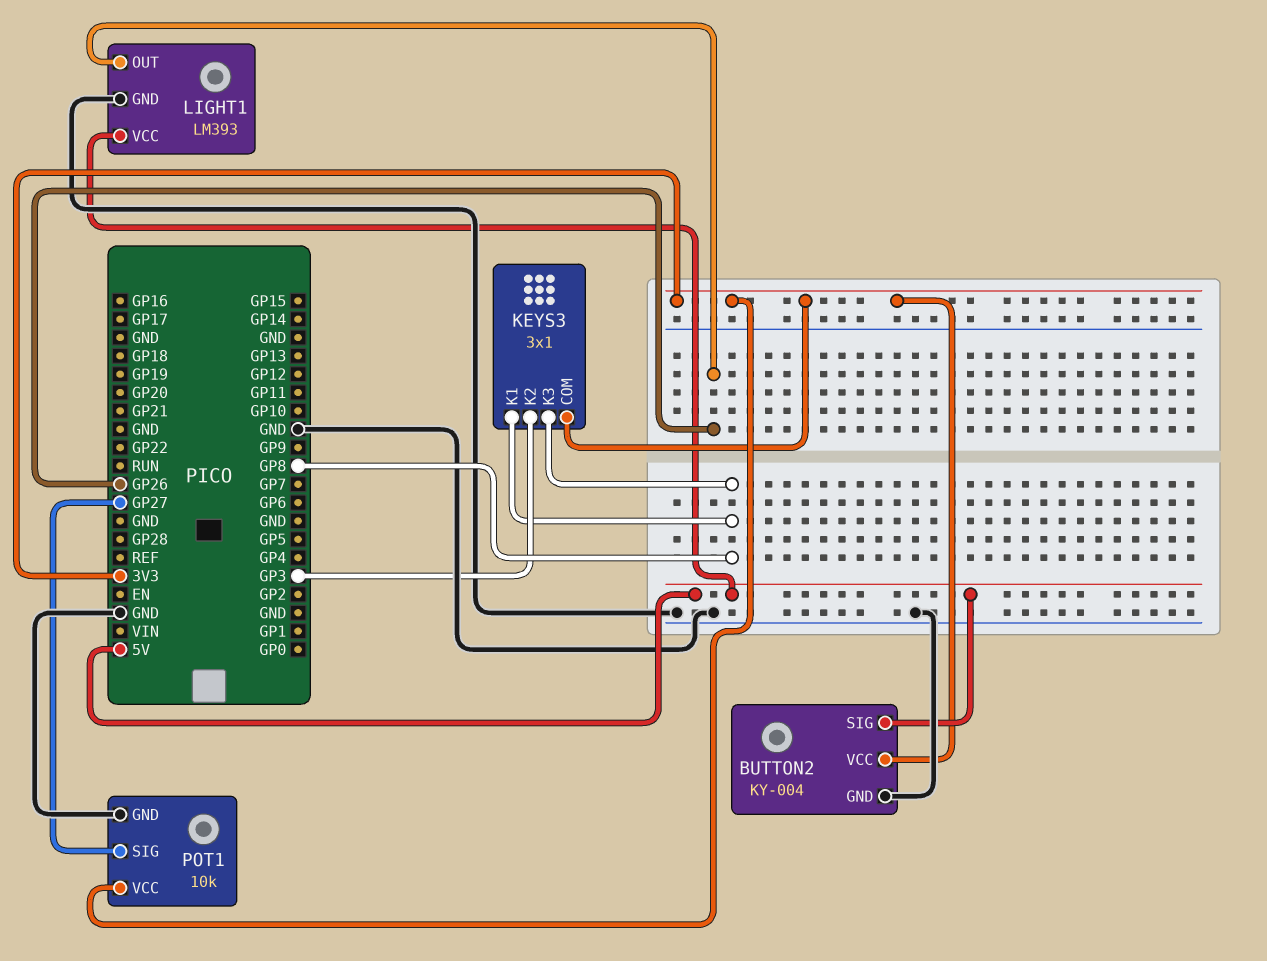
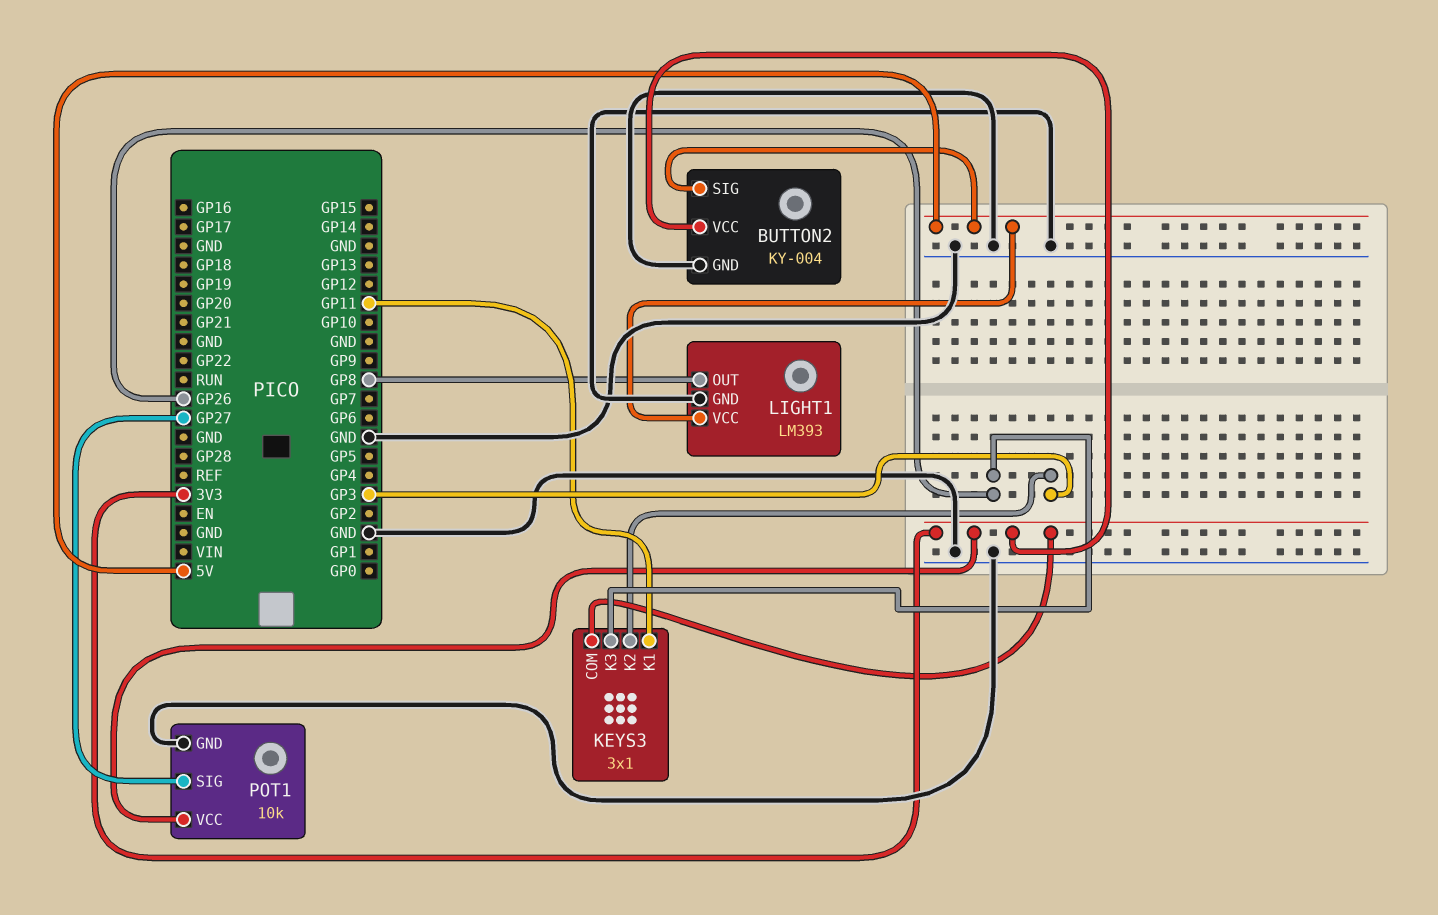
KEYS3 pin K1: GP8 -> GP11
KEYS3 pin K3: GP8 -> GP26
LIGHT1 pin OUT: GP26 -> GP8

